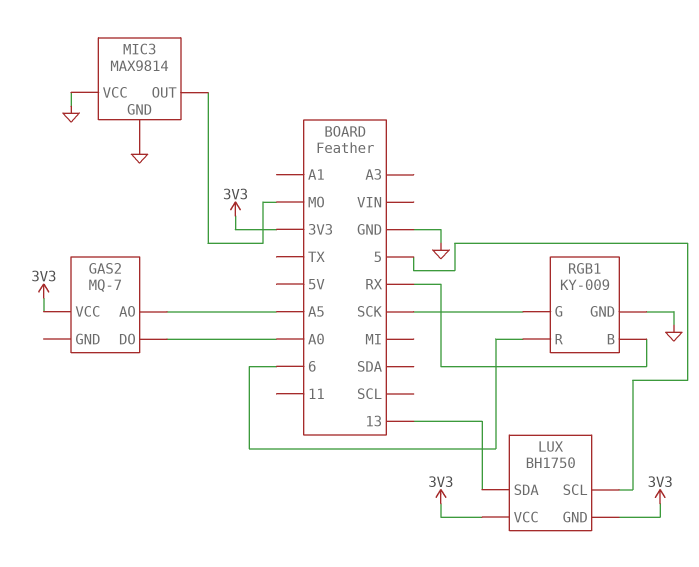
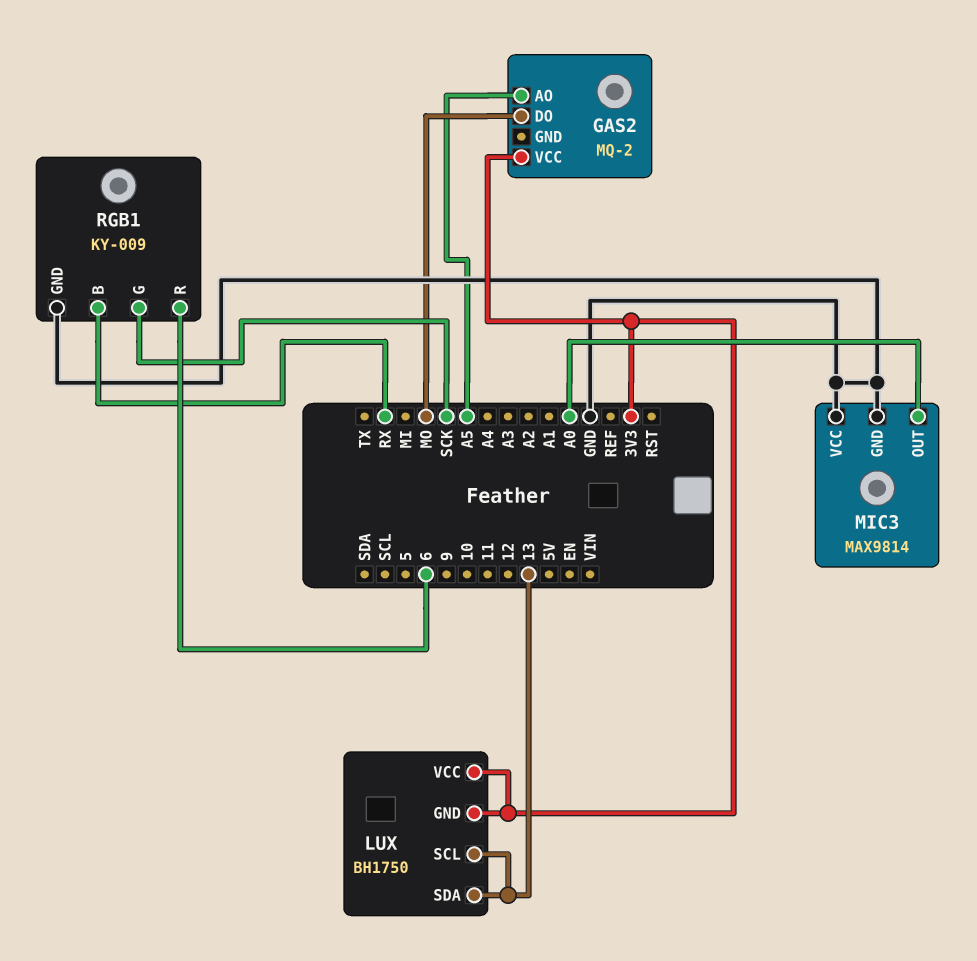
GAS2: MQ-7 -> MQ-2
GAS2 pin DO: A0 -> MO
LUX pin SCL: 5 -> 13
MIC3 pin OUT: MO -> A0

